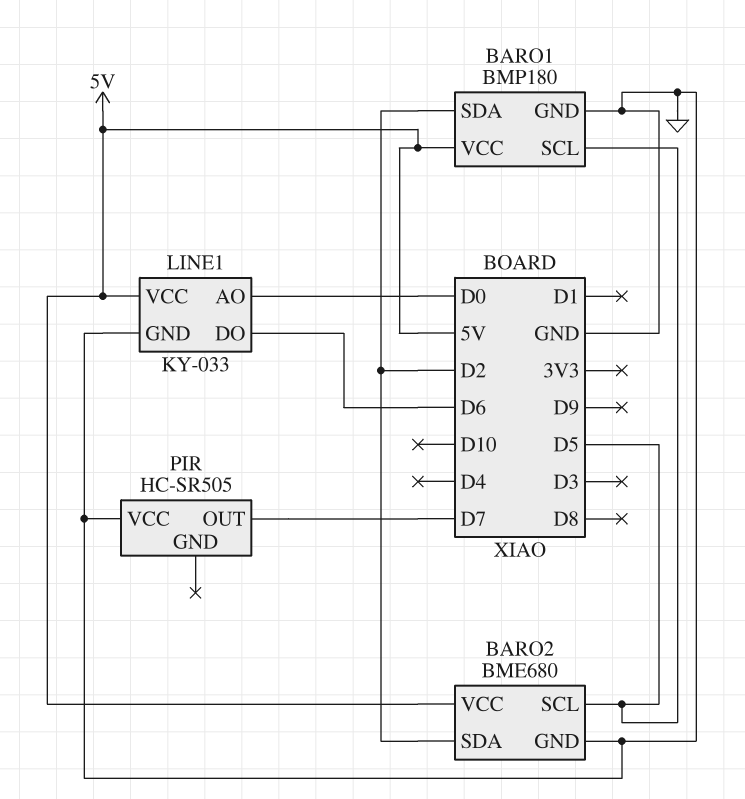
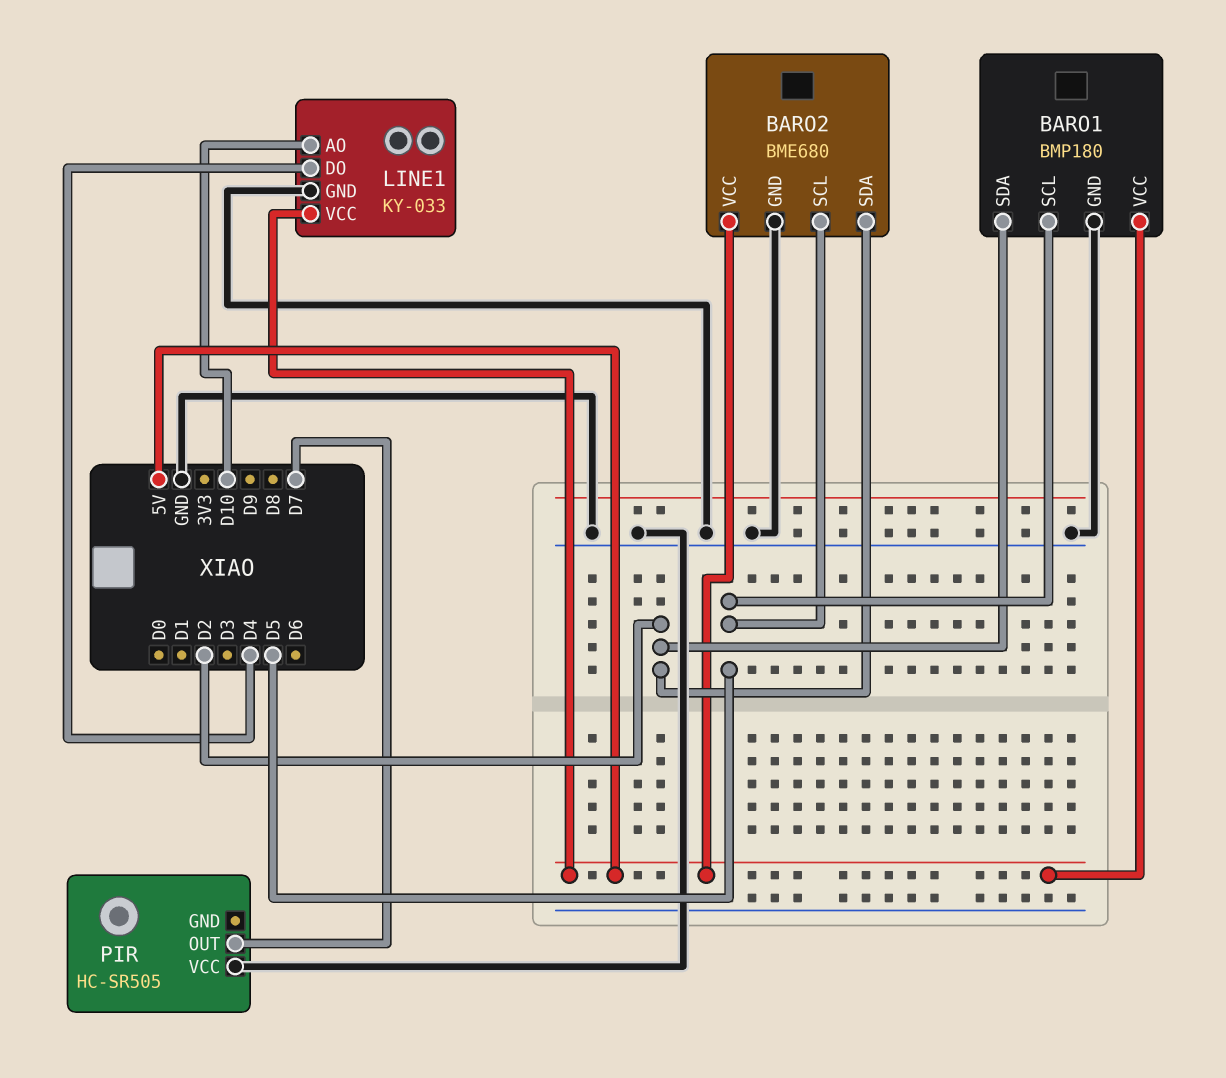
LINE1 pin AO: D0 -> D10
LINE1 pin DO: D6 -> D4

